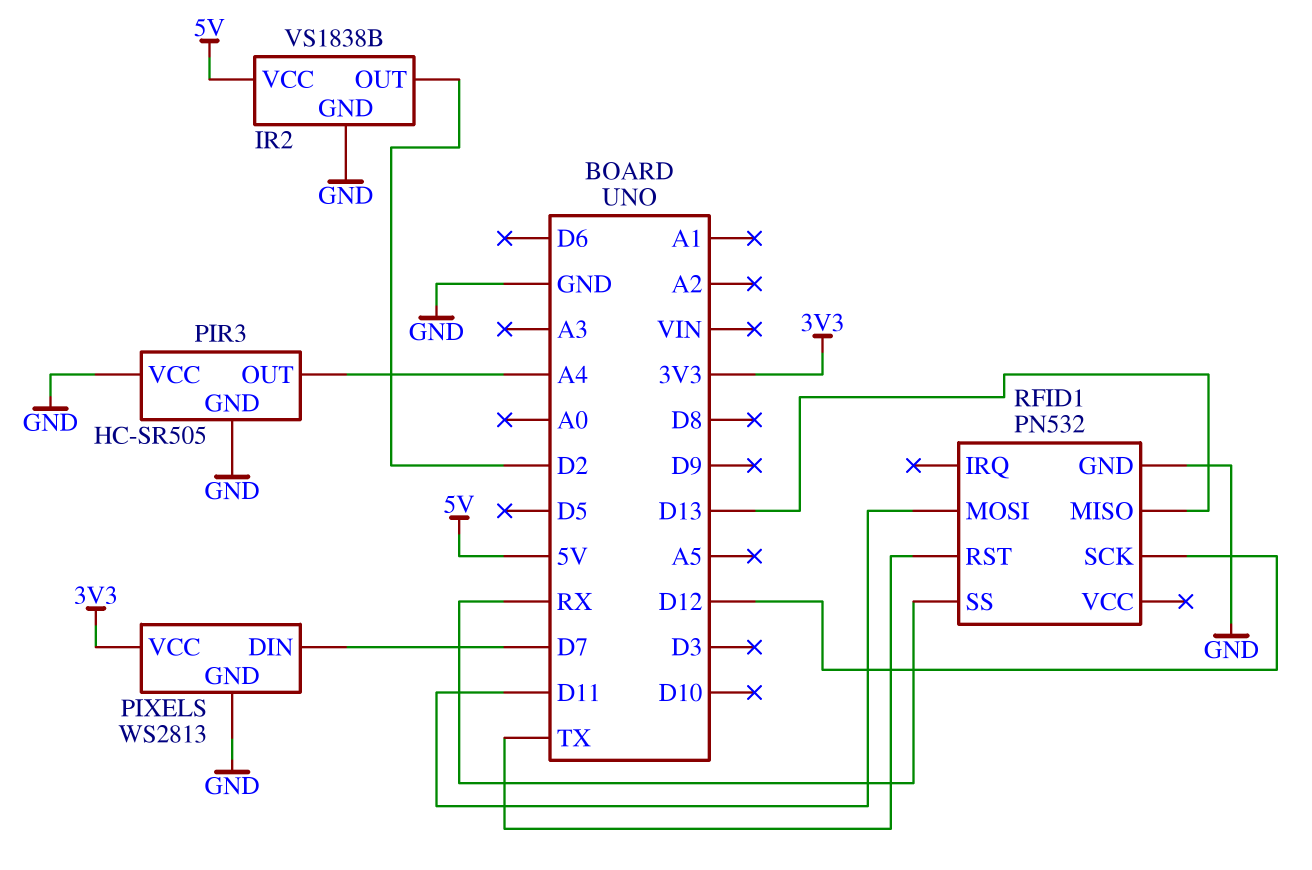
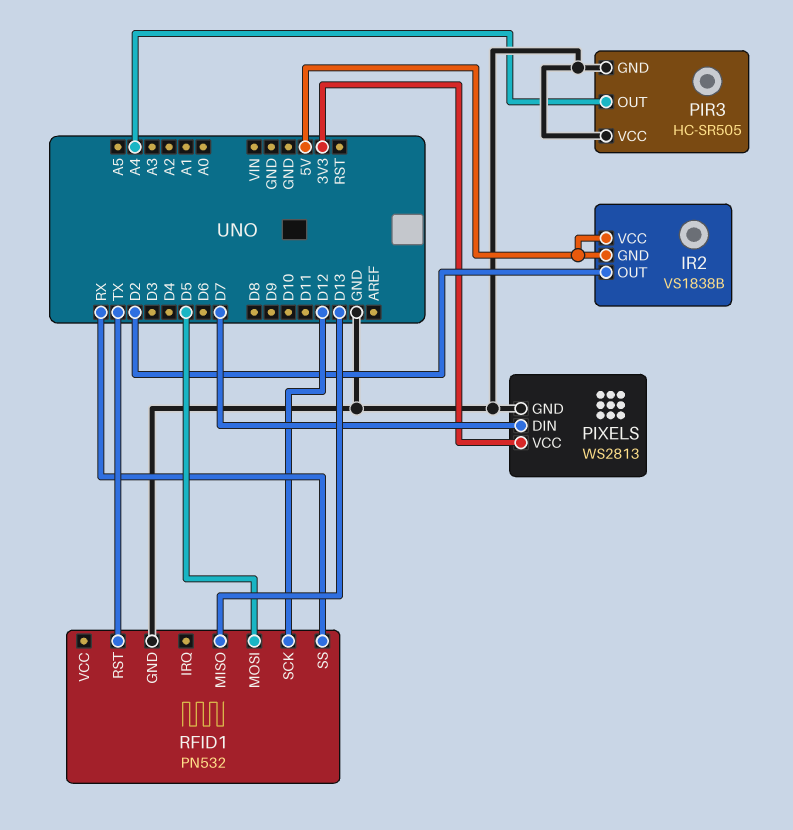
IR2 pin GND: GND -> 5V
RFID1 pin MOSI: D11 -> D5

